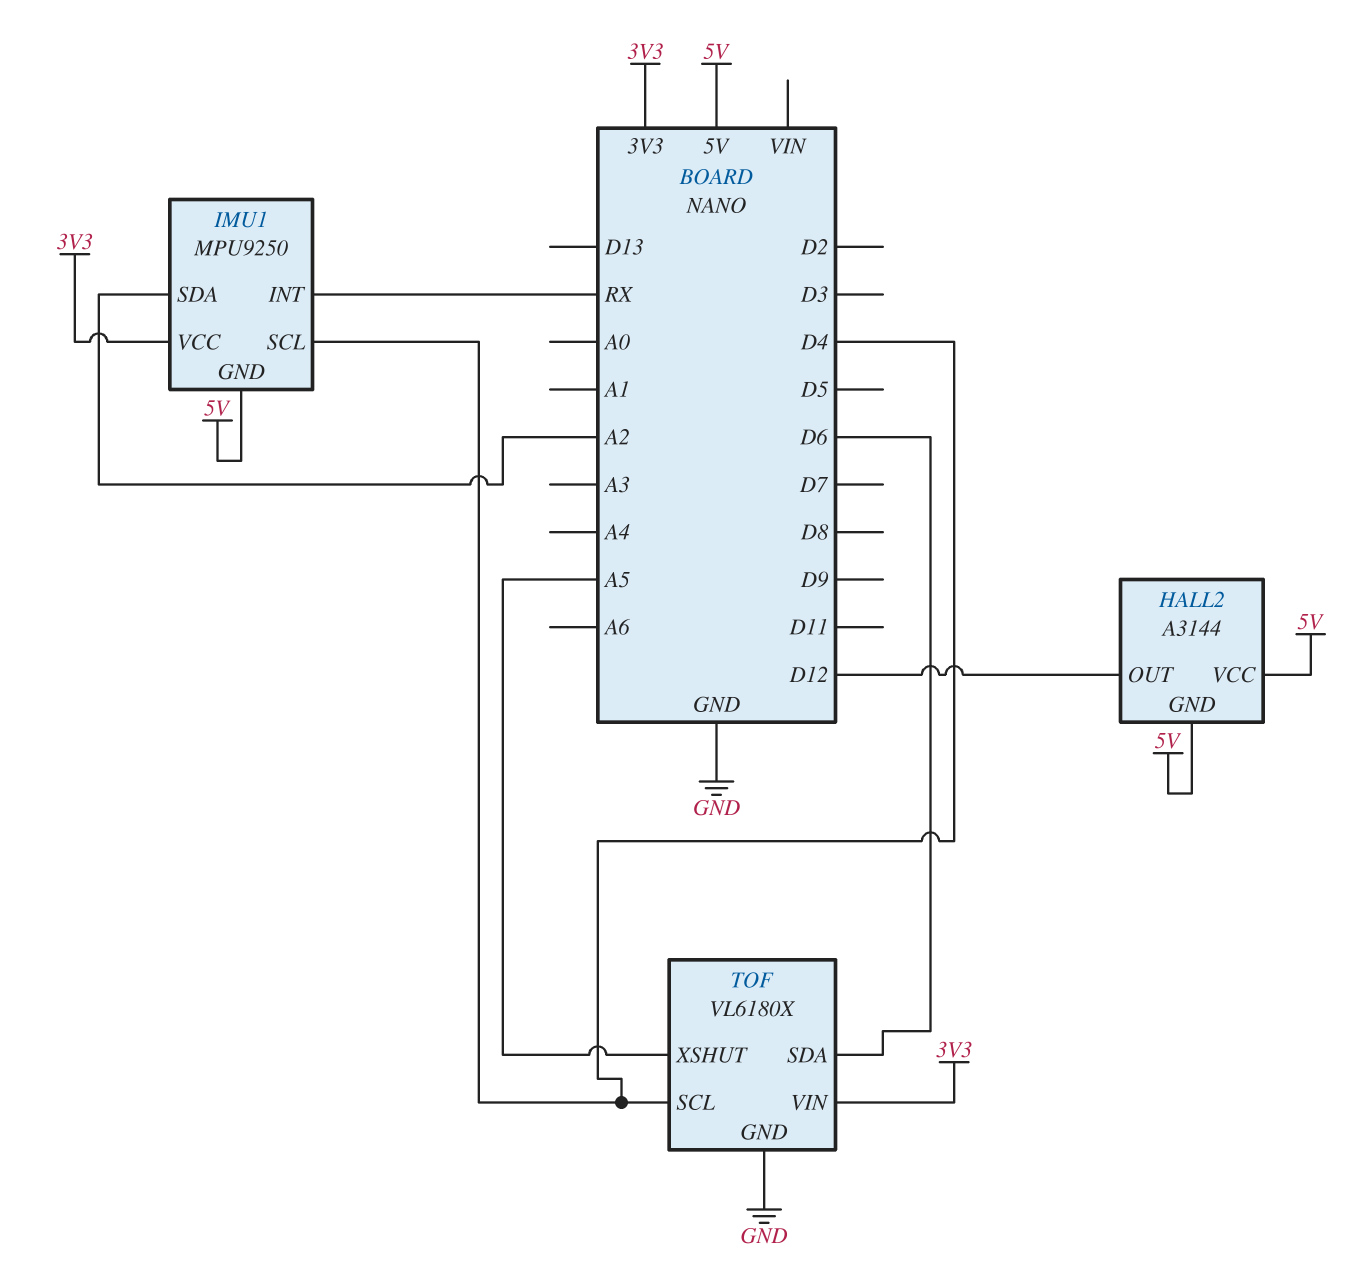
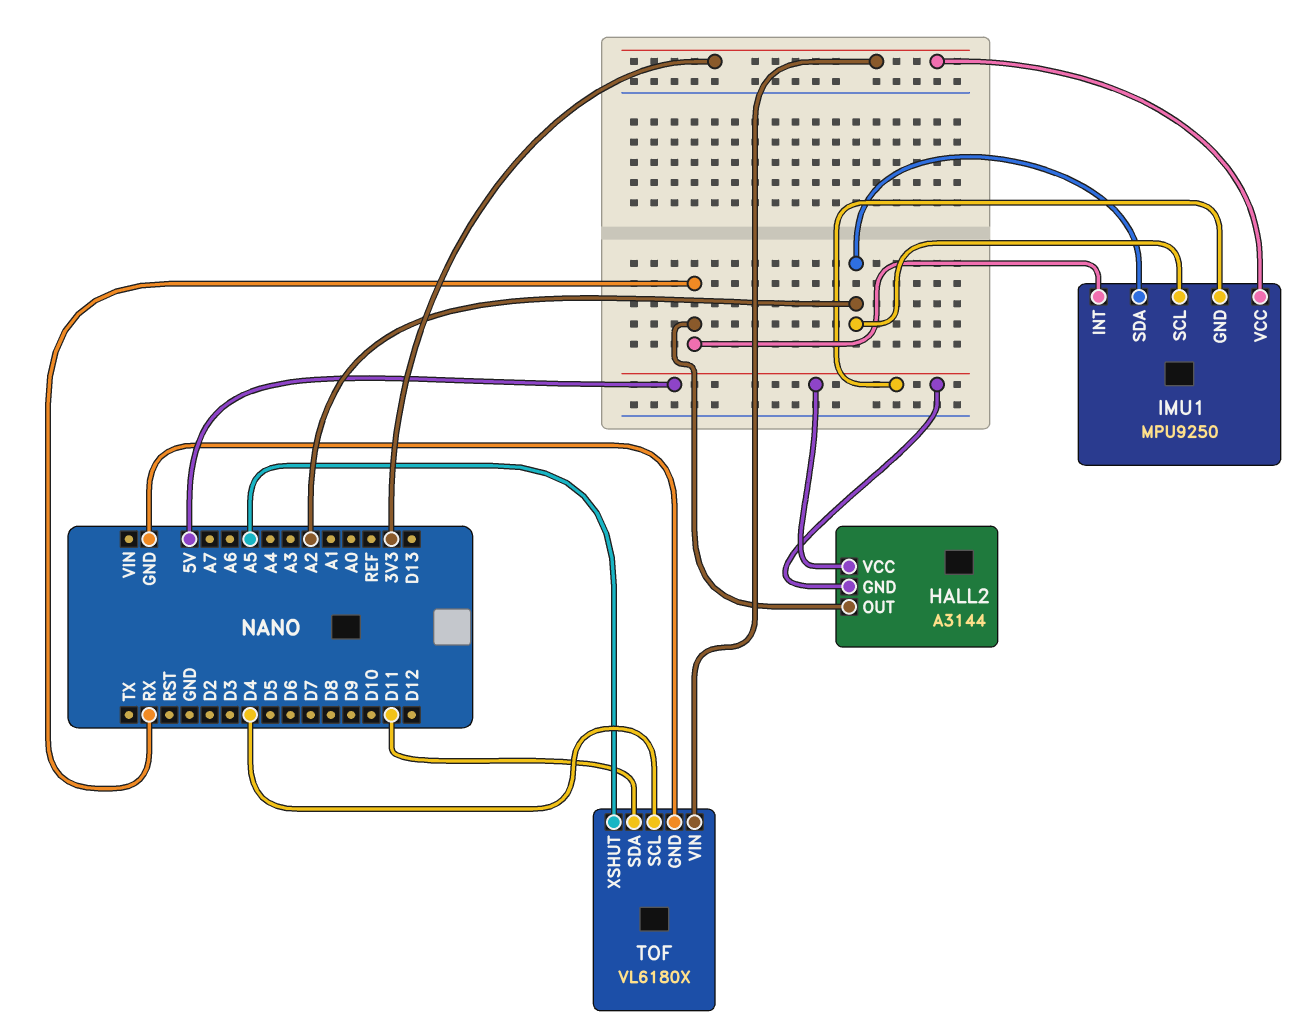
HALL2 pin OUT: D12 -> RX
IMU1 pin SCL: D4 -> A2
TOF pin SDA: D6 -> D11

